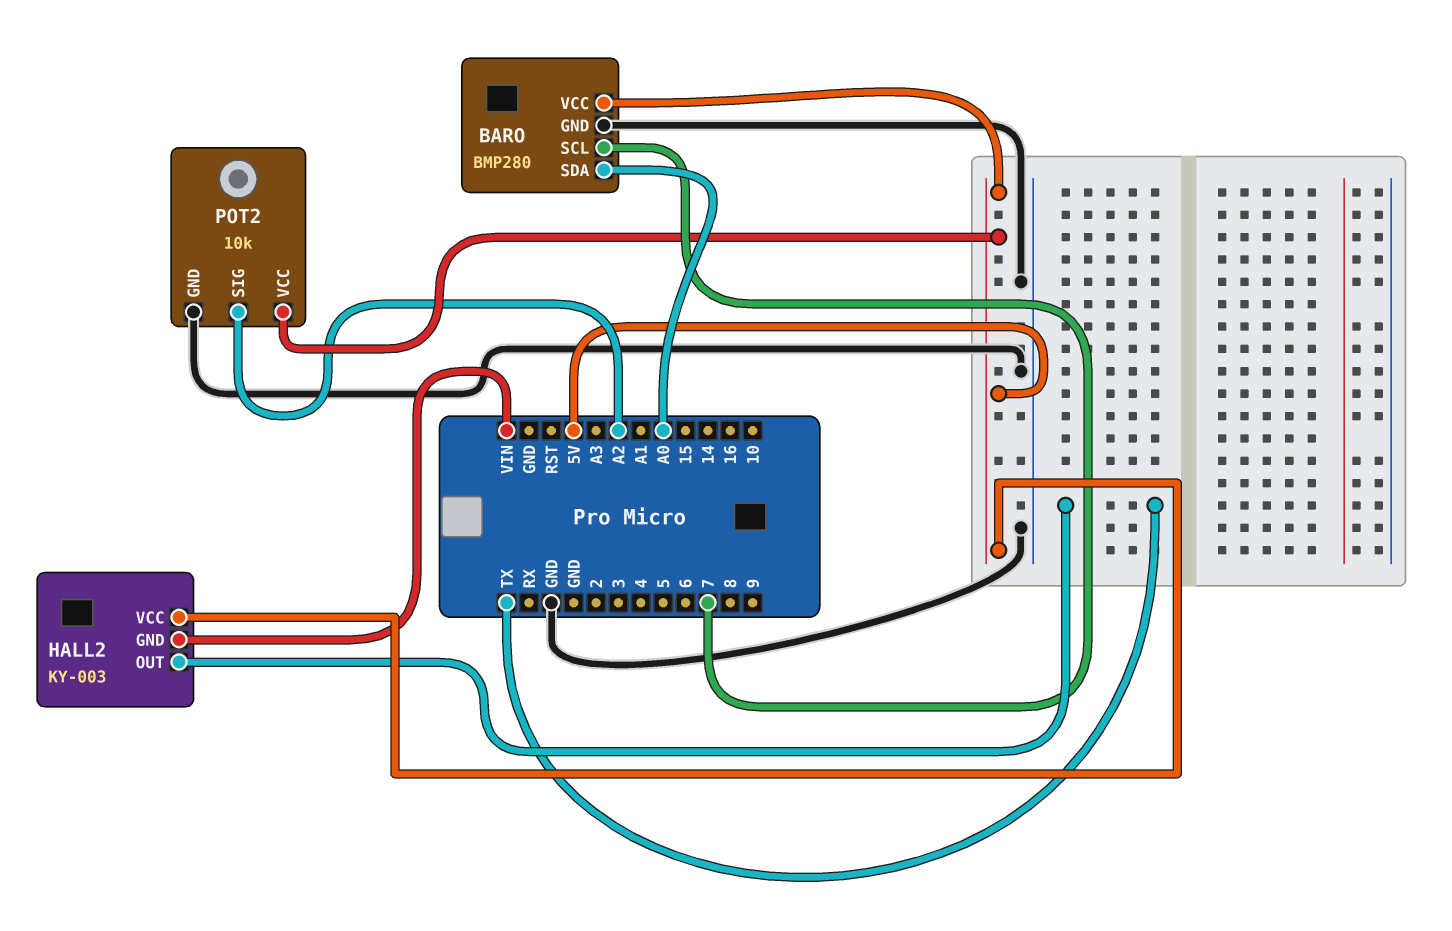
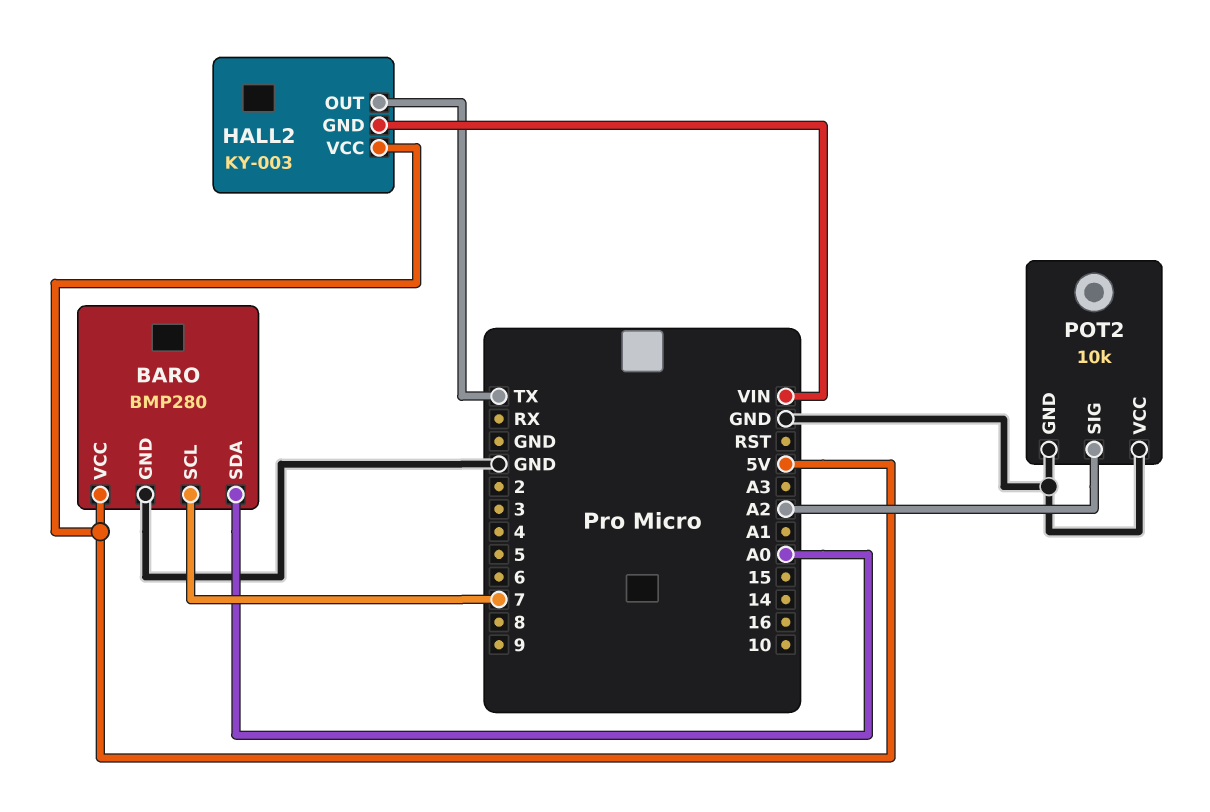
POT2 pin VCC: 5V -> GND

